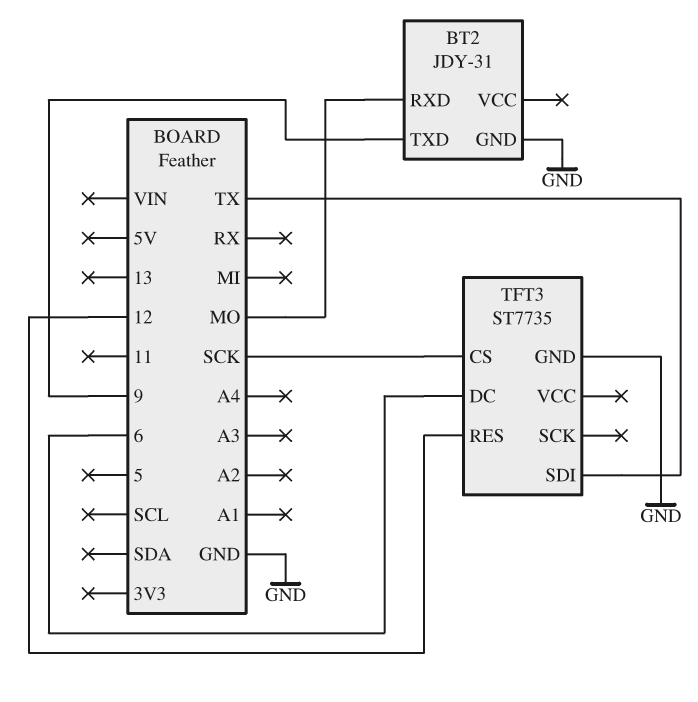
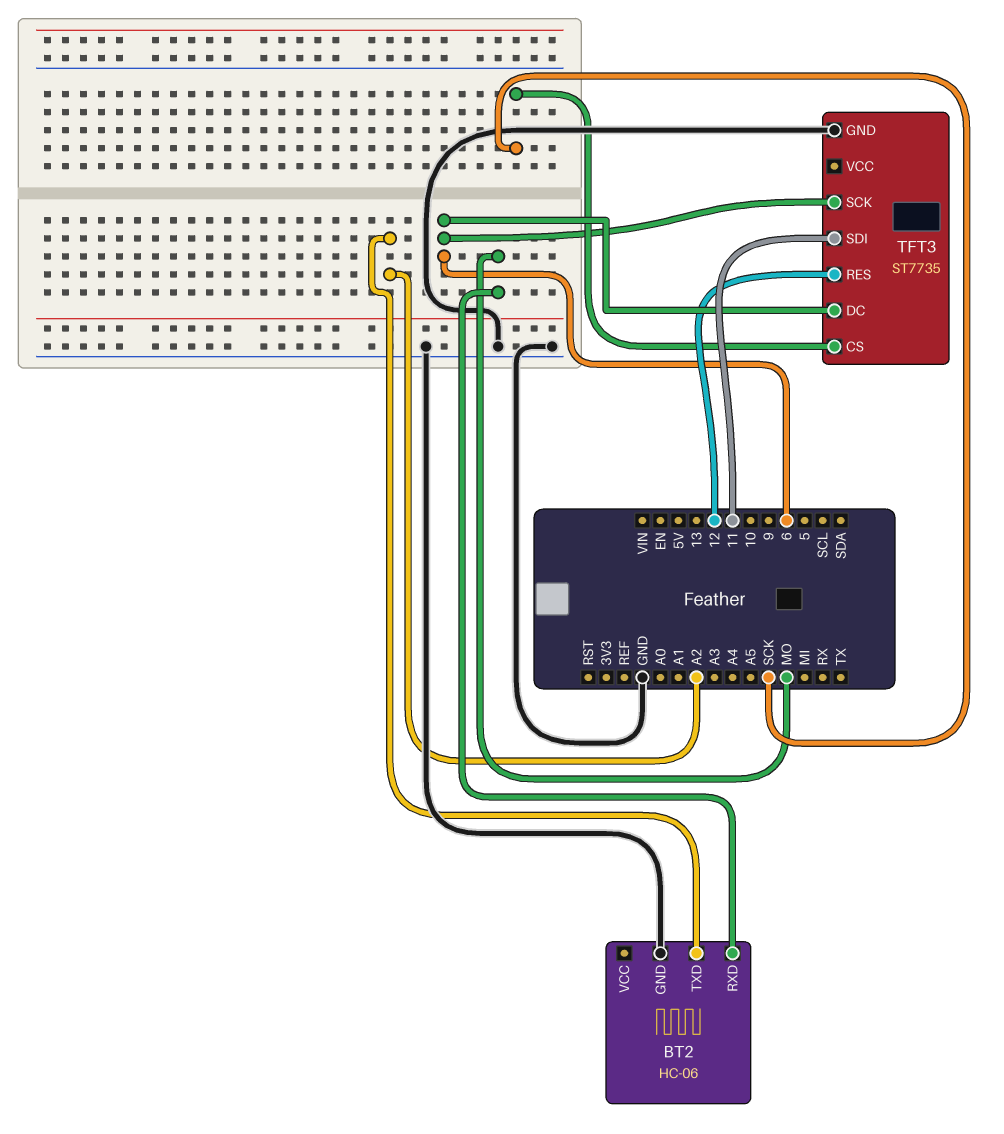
BT2: JDY-31 -> HC-06
BT2 pin TXD: 9 -> A2
TFT3 pin SCK: none -> 6
TFT3 pin SDI: TX -> 11

